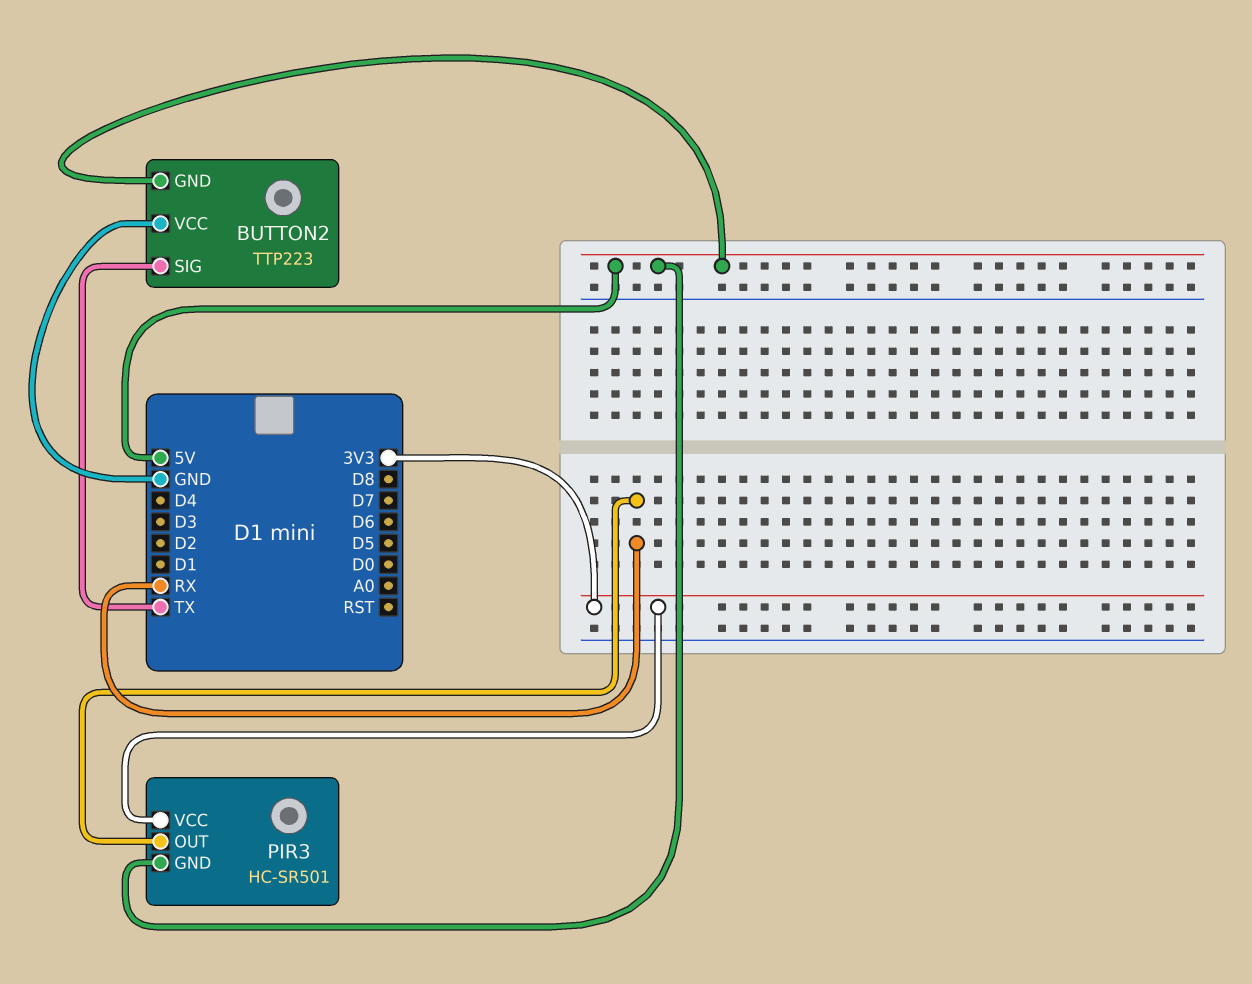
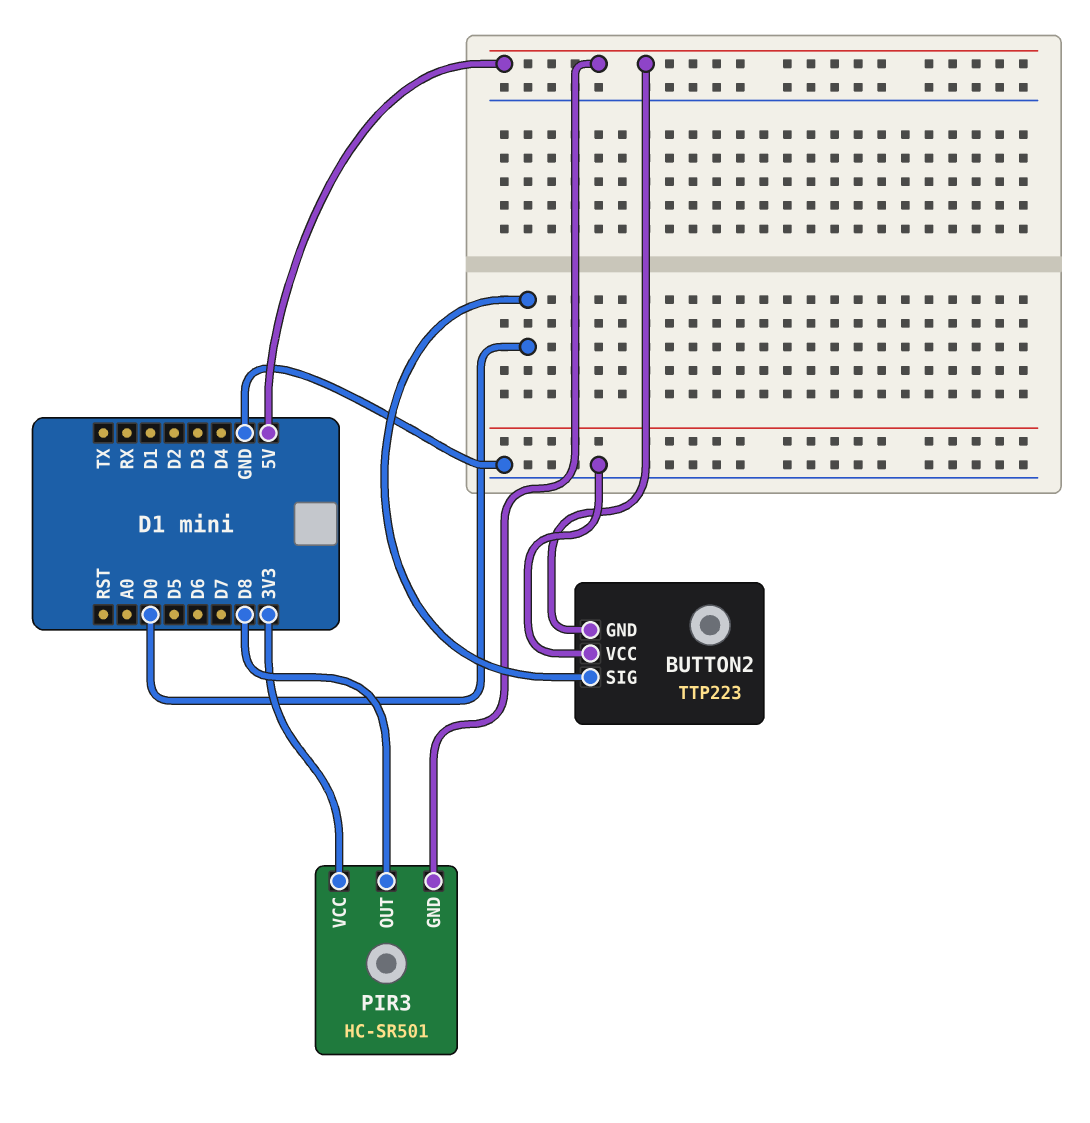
BUTTON2 pin SIG: TX -> D0
PIR3 pin OUT: RX -> D8

